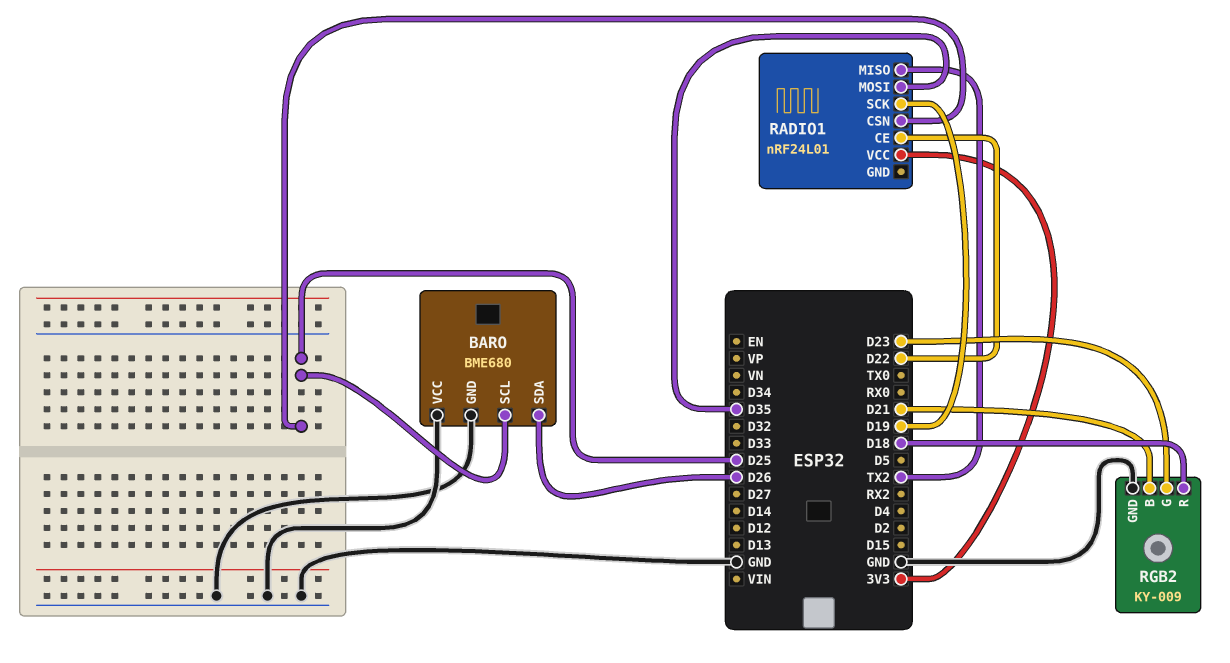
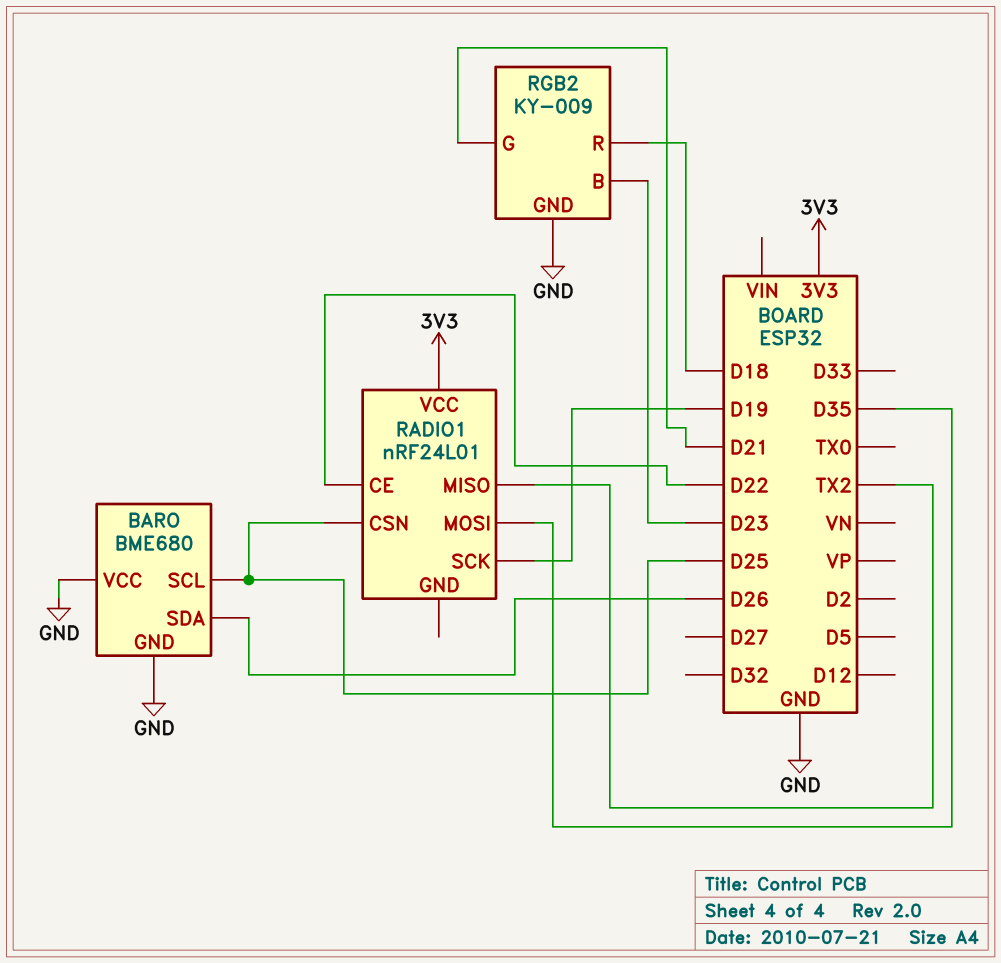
RGB2 pin B: D21 -> D23
RGB2 pin G: D23 -> D21

